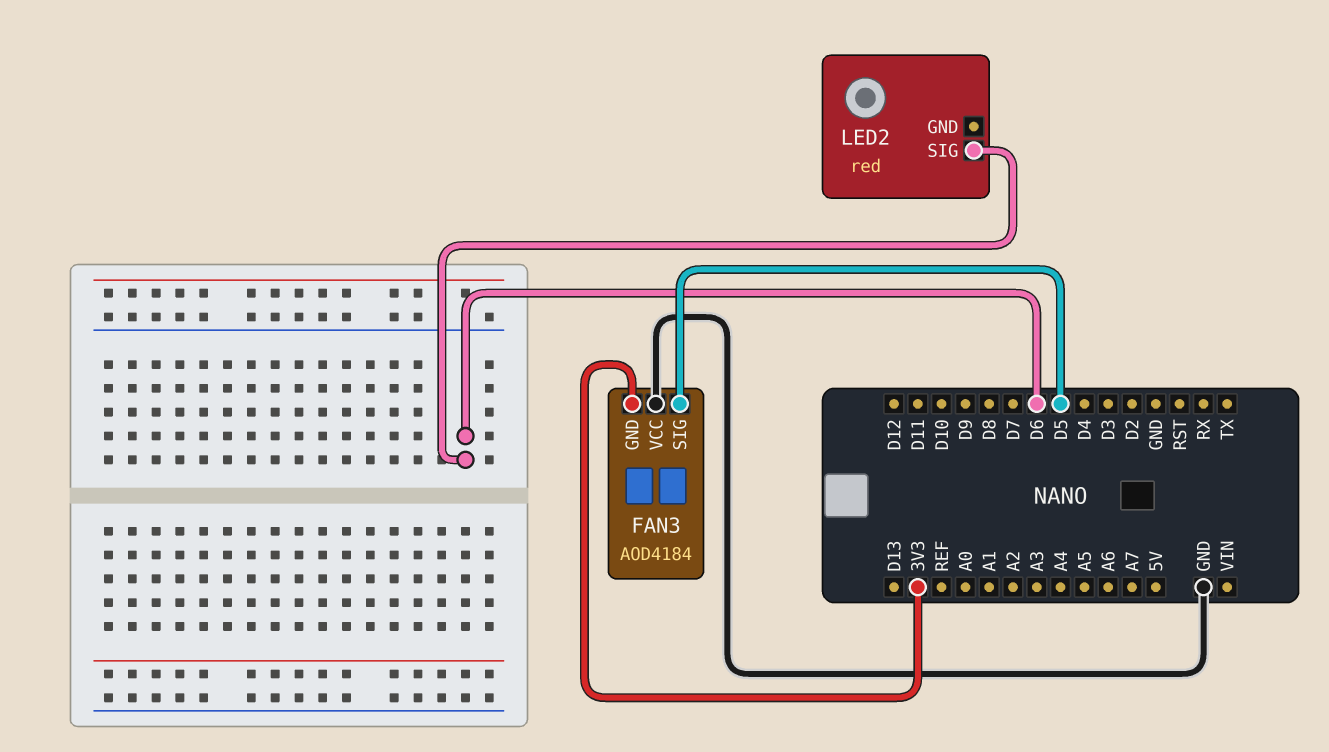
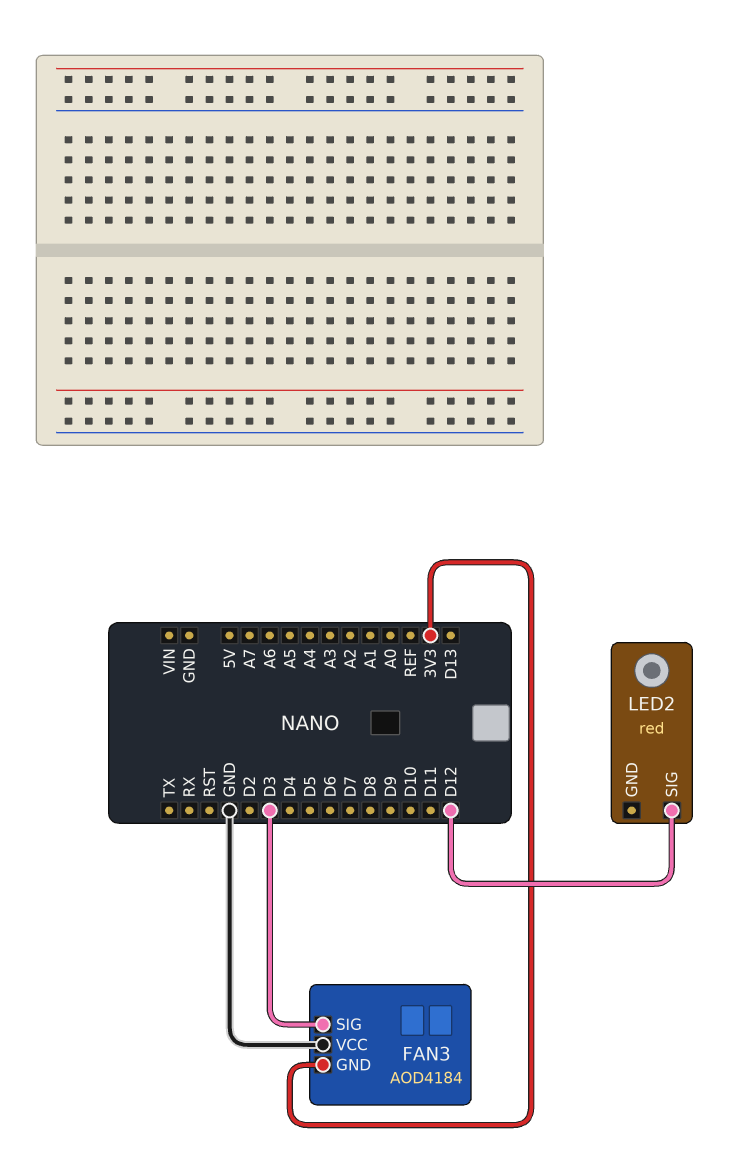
FAN3 pin SIG: D5 -> D3
LED2 pin SIG: D6 -> D12

